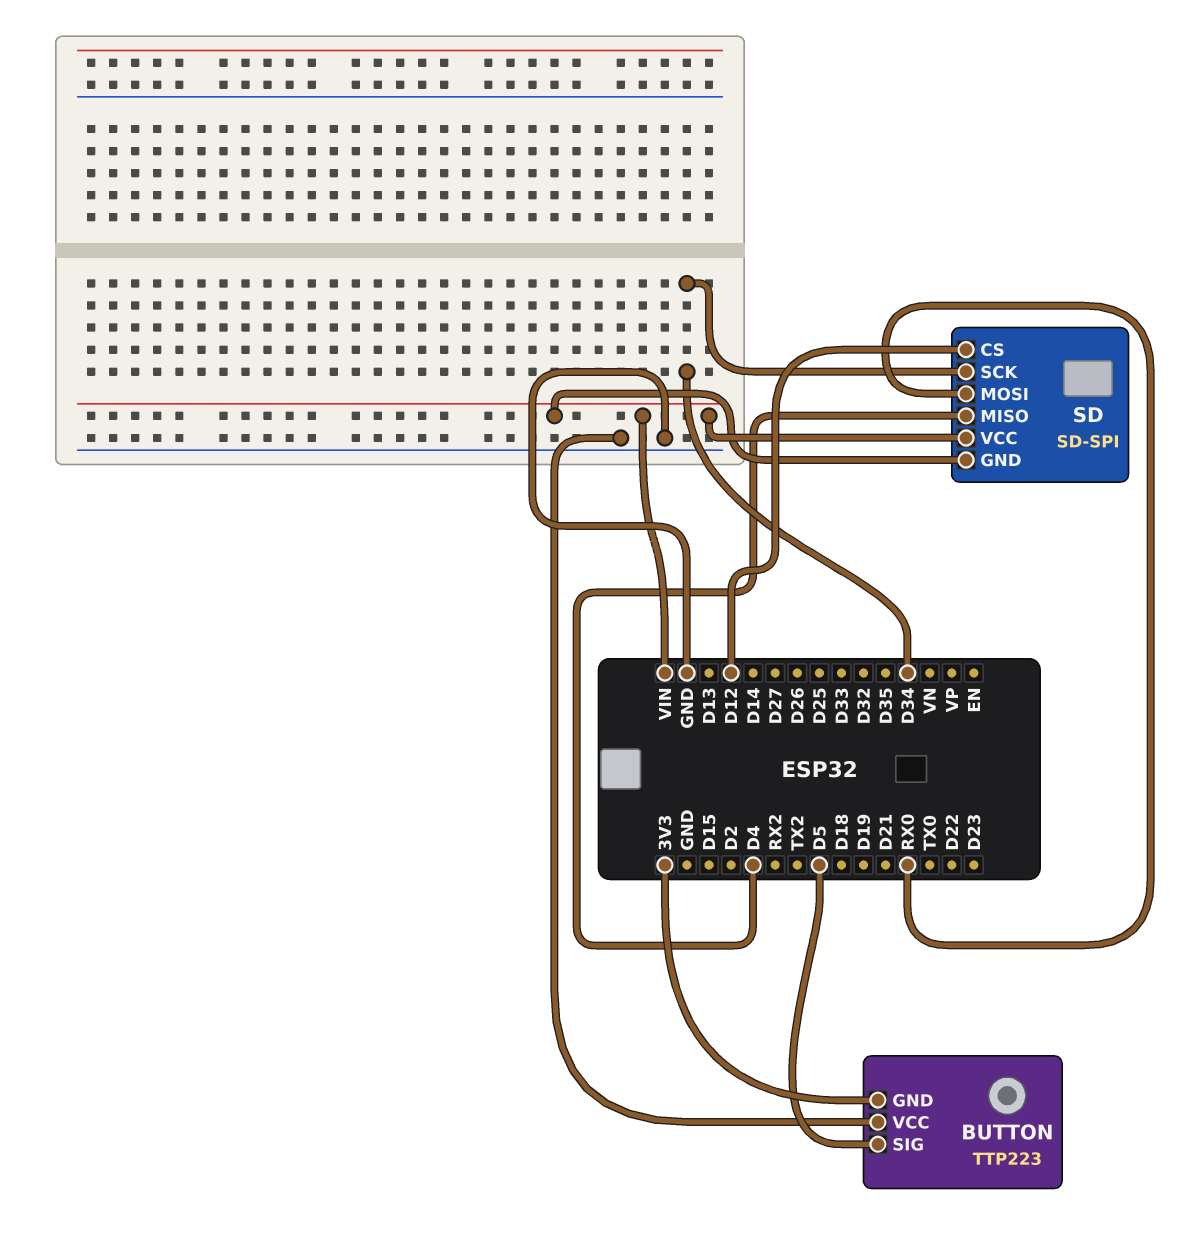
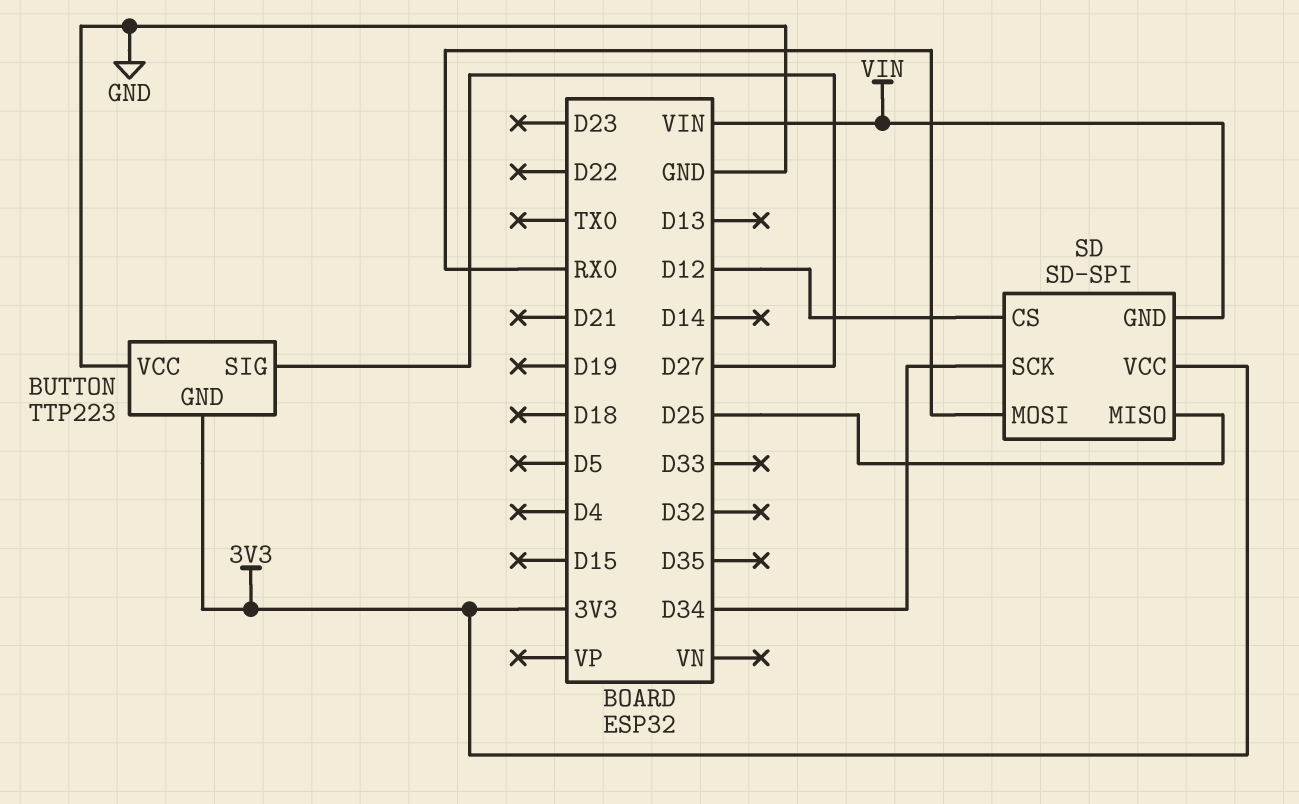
BUTTON pin SIG: D5 -> D27
SD pin MISO: D4 -> D25
SD pin VCC: VIN -> 3V3

